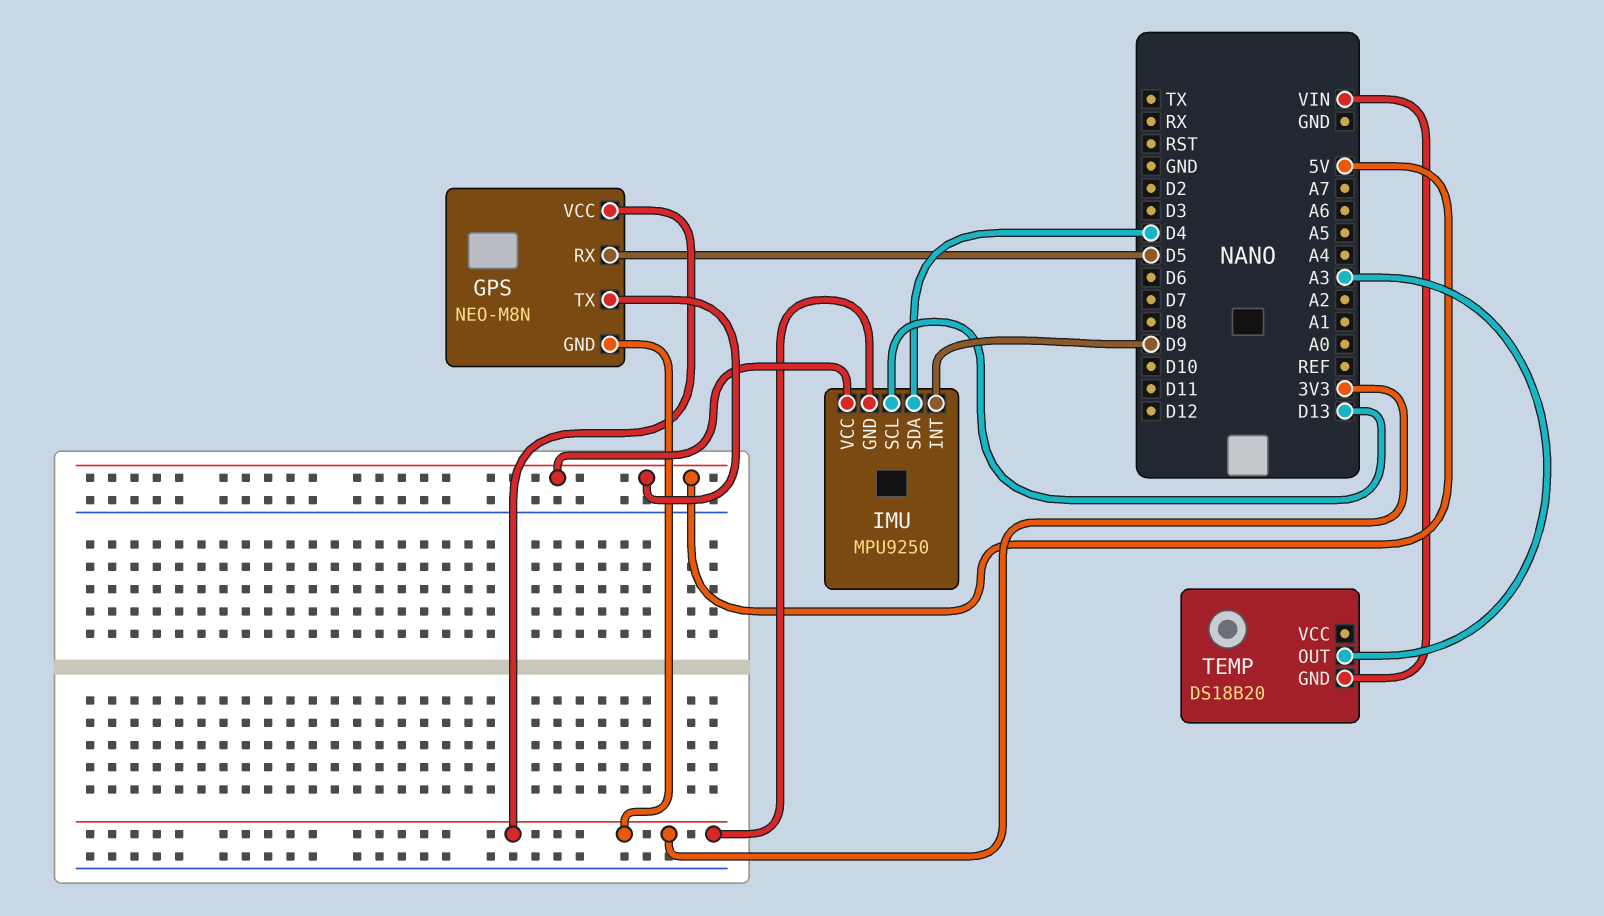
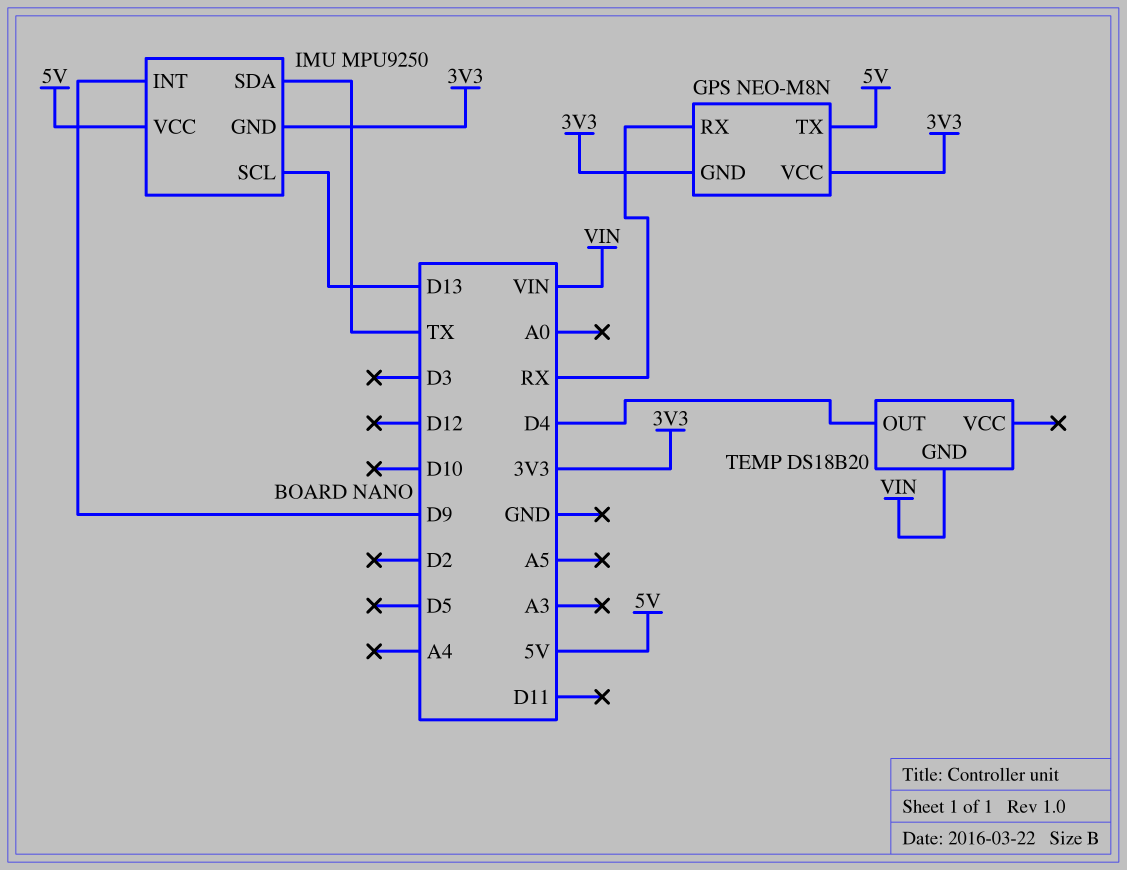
GPS pin RX: D5 -> RX
IMU pin SDA: D4 -> TX
TEMP pin OUT: A3 -> D4

